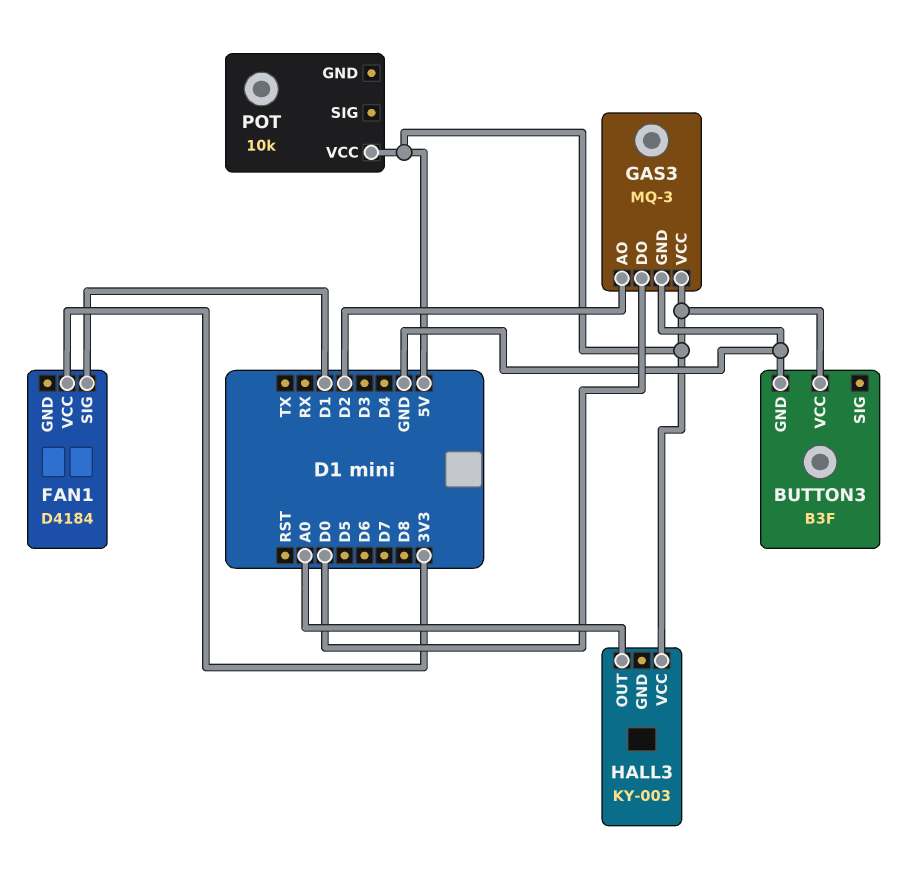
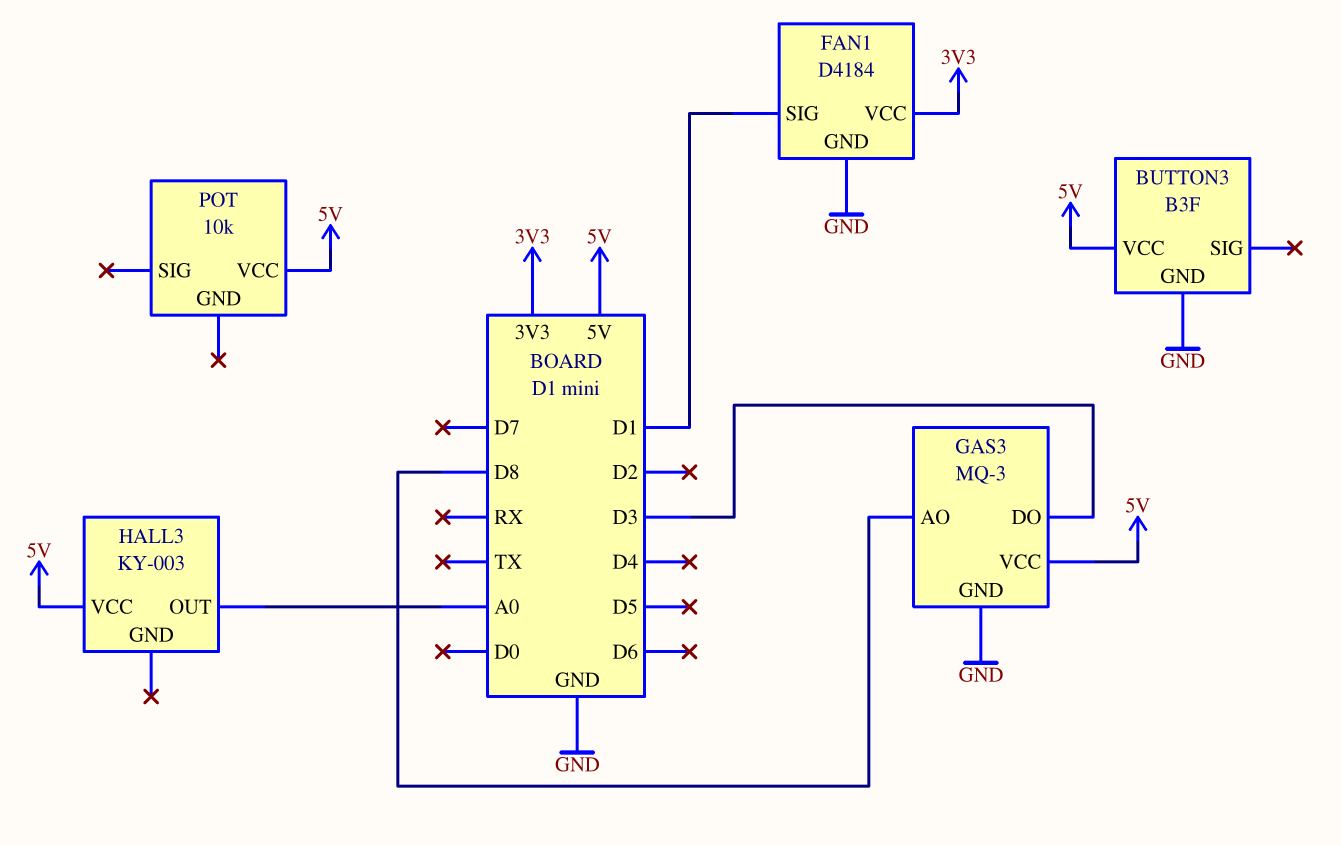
FAN1 pin GND: none -> GND
GAS3 pin AO: D2 -> D8
GAS3 pin DO: D0 -> D3

